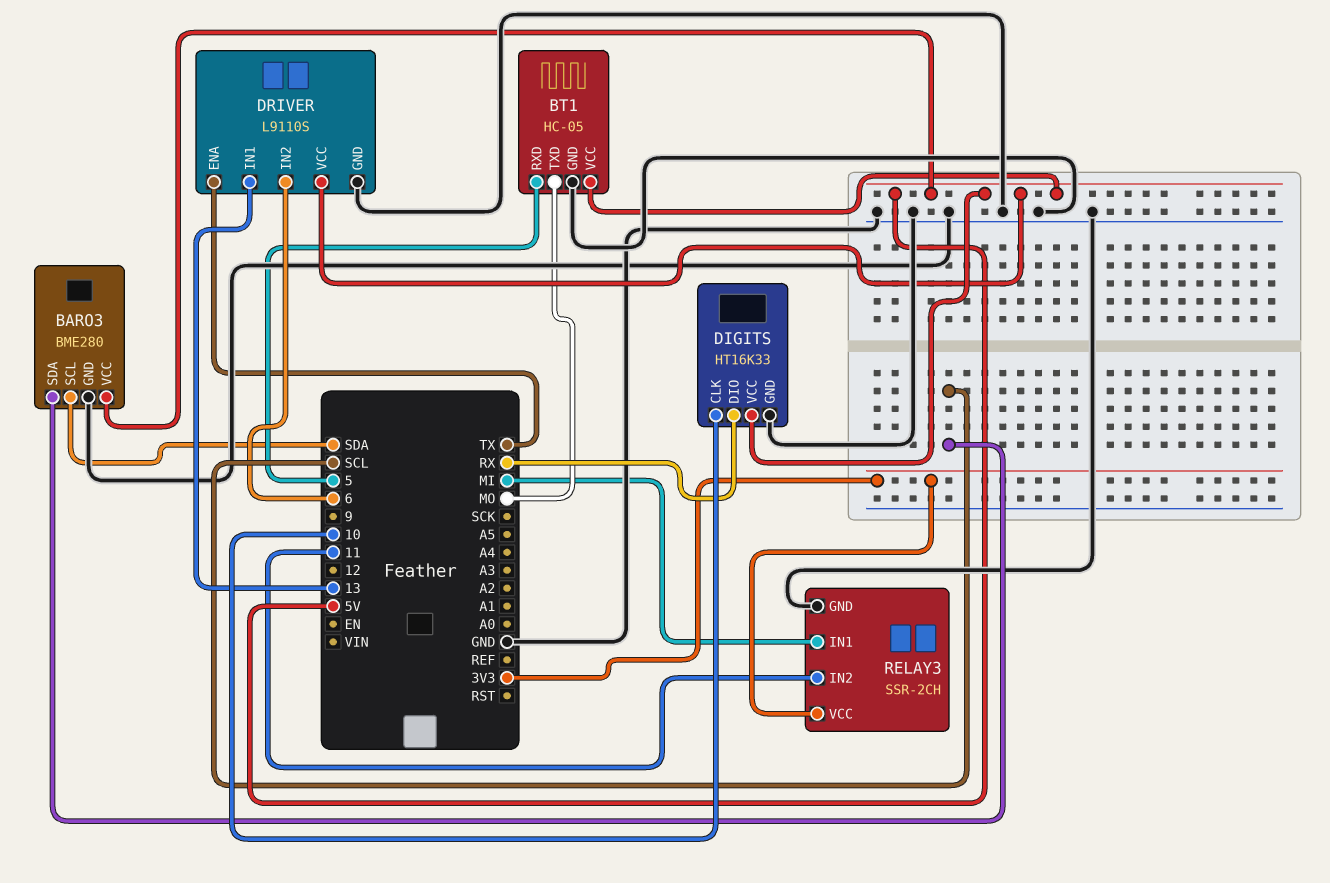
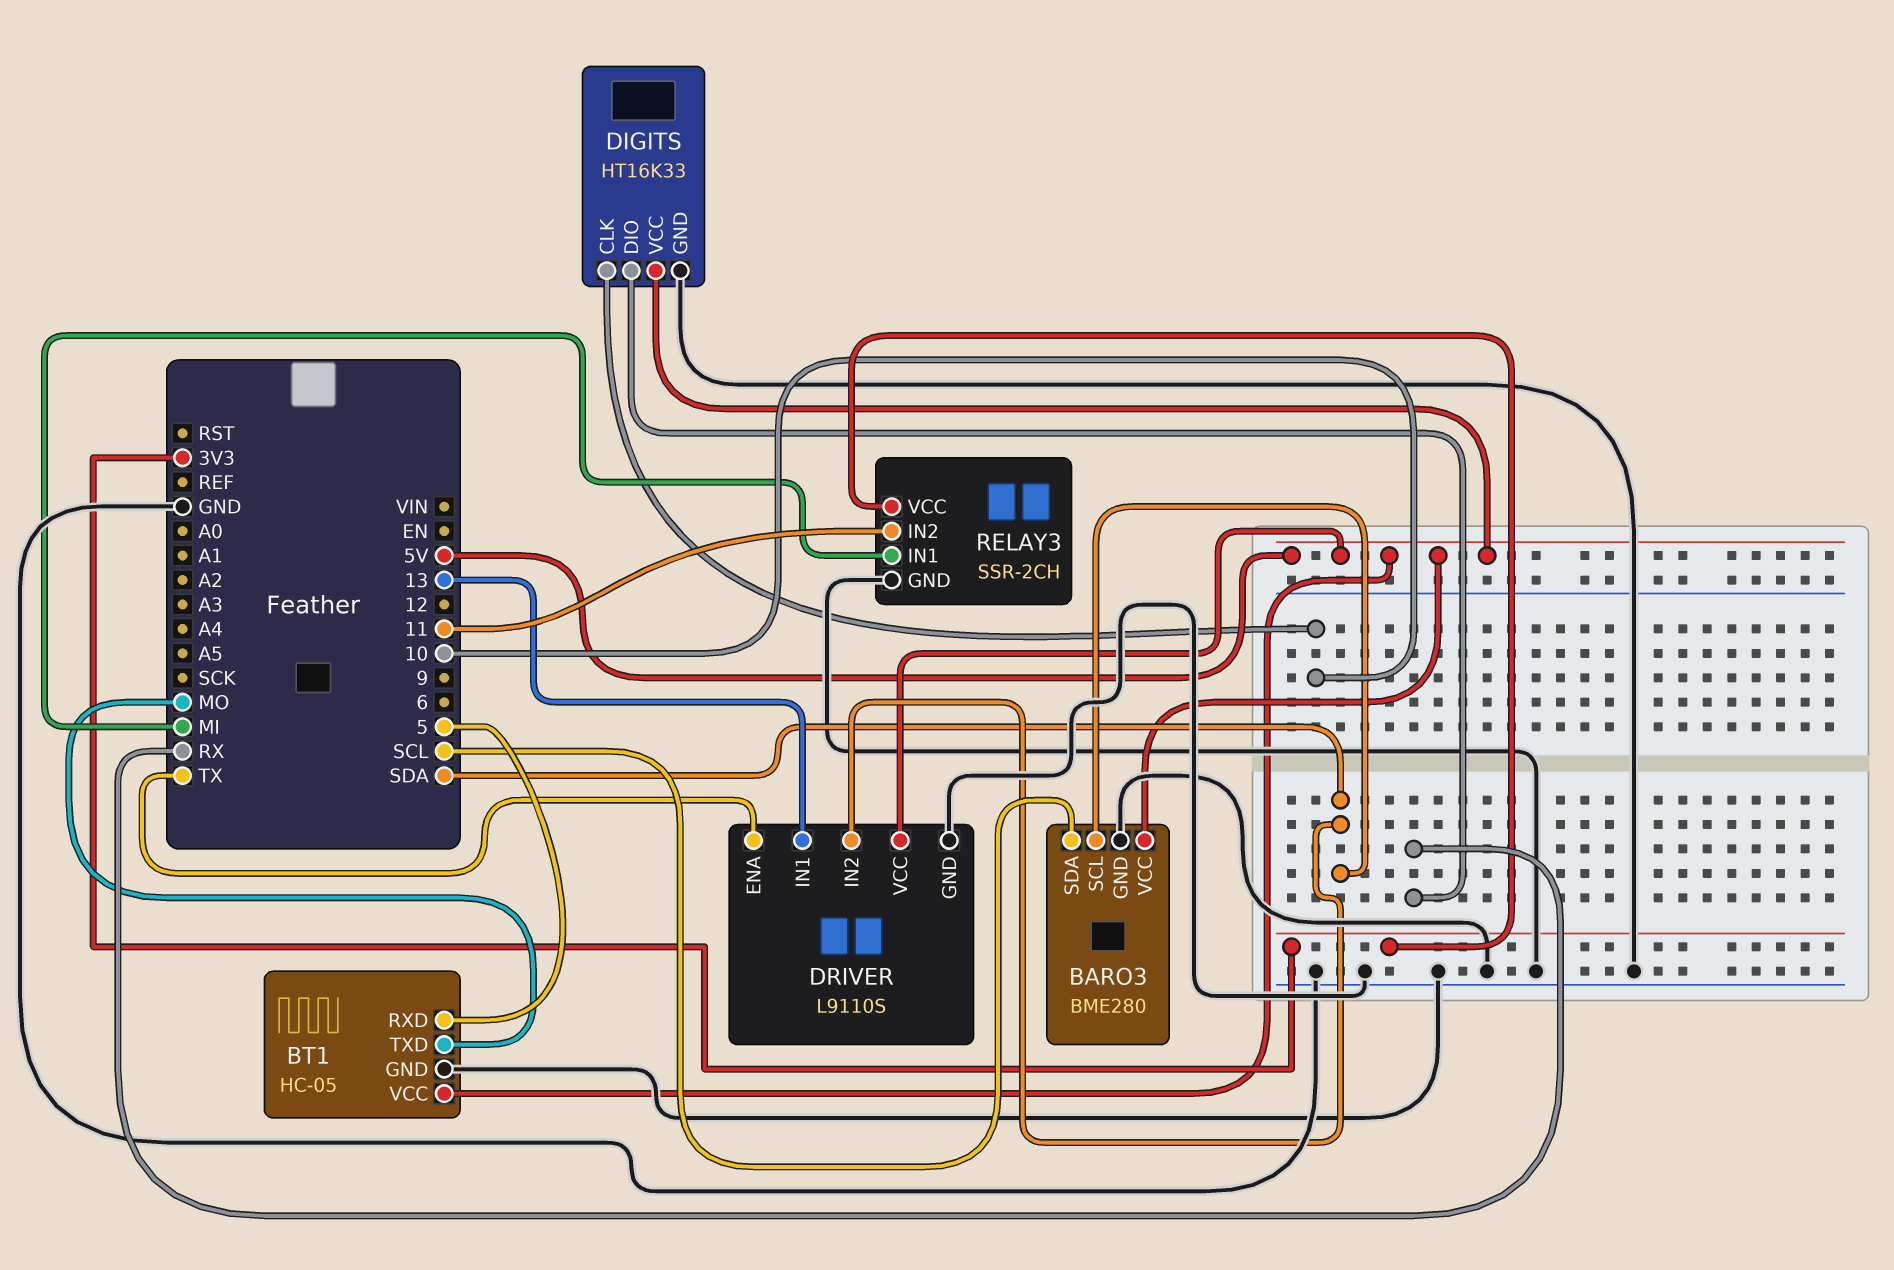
DRIVER pin IN2: 6 -> SDA

